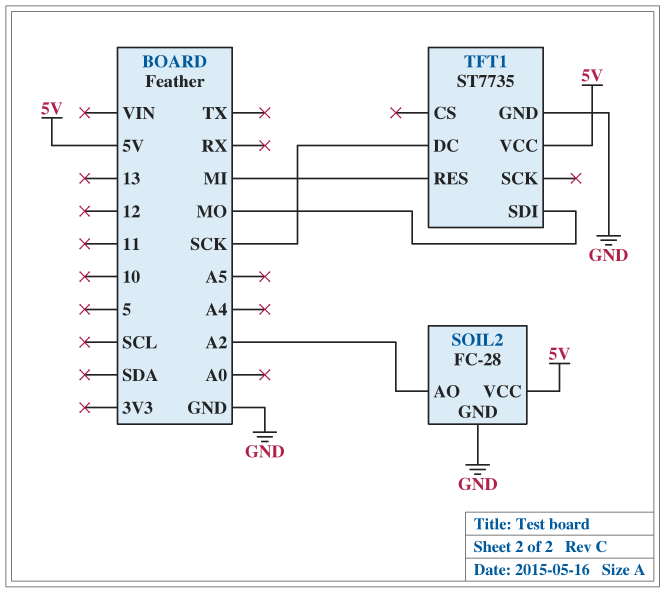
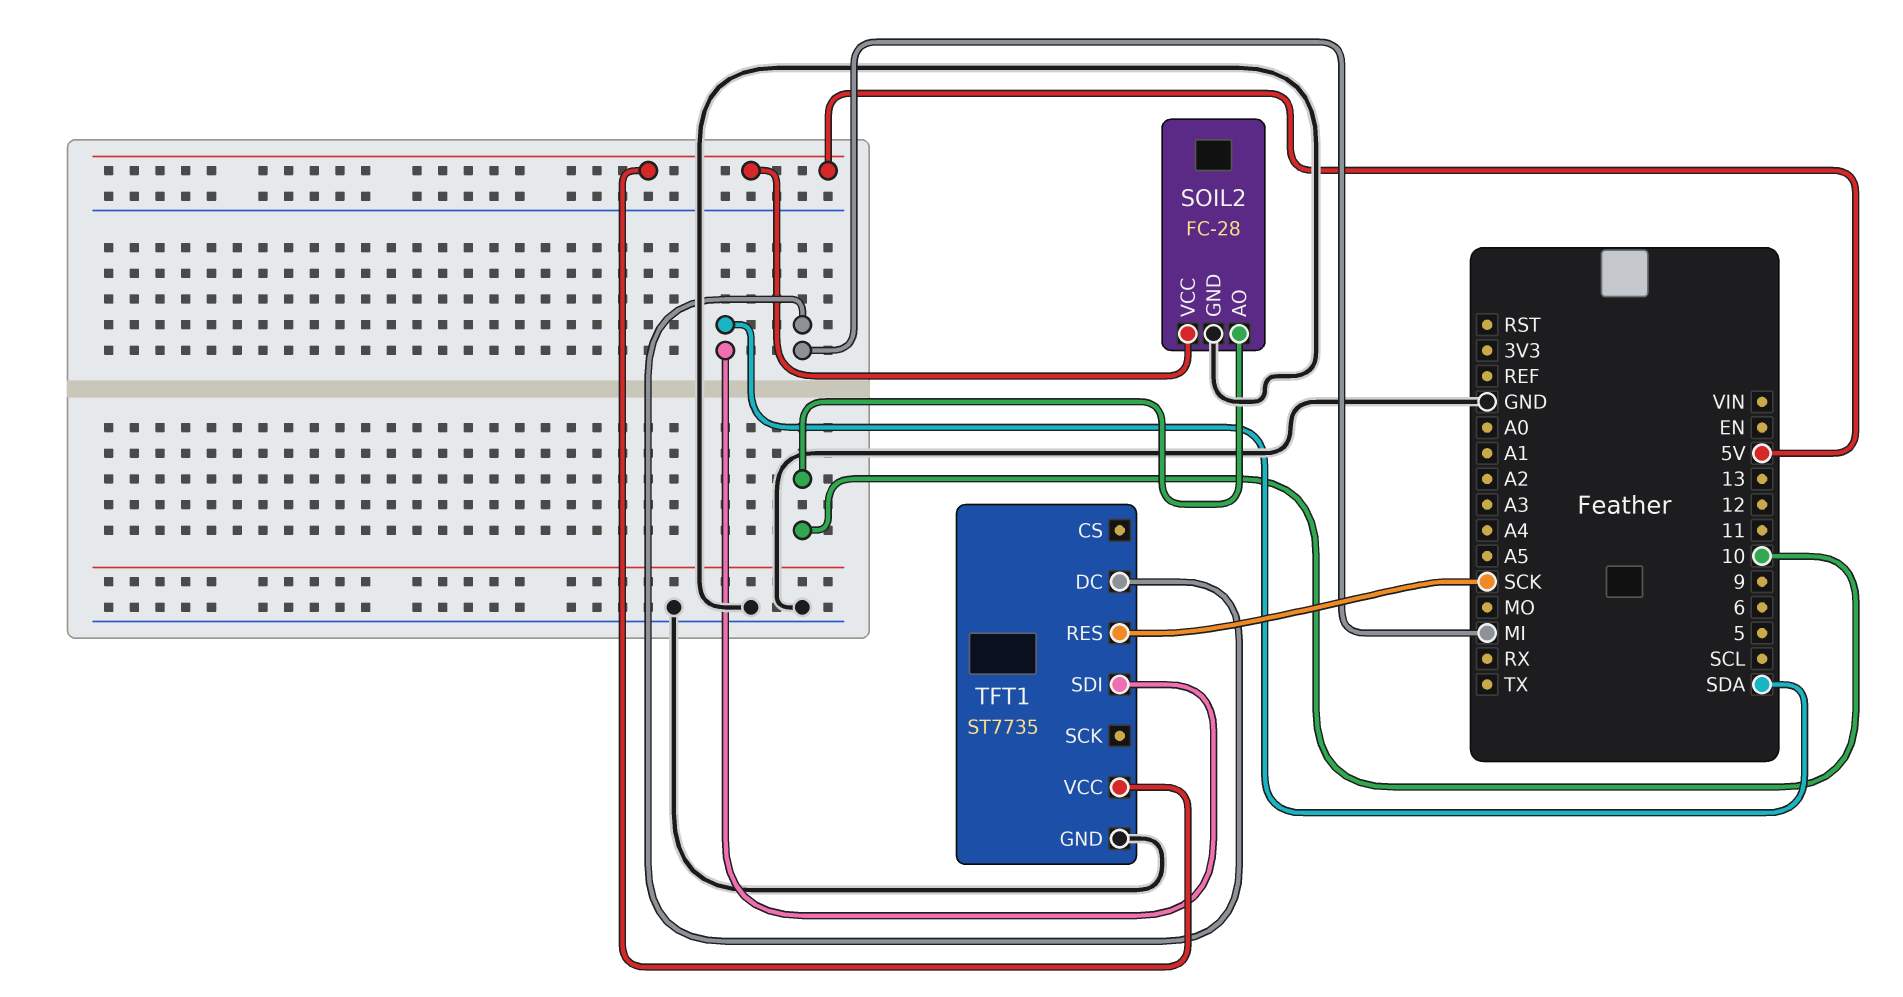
SOIL2 pin AO: A2 -> 10
TFT1 pin DC: SCK -> MI
TFT1 pin RES: MI -> SCK
TFT1 pin SDI: MO -> SDA

